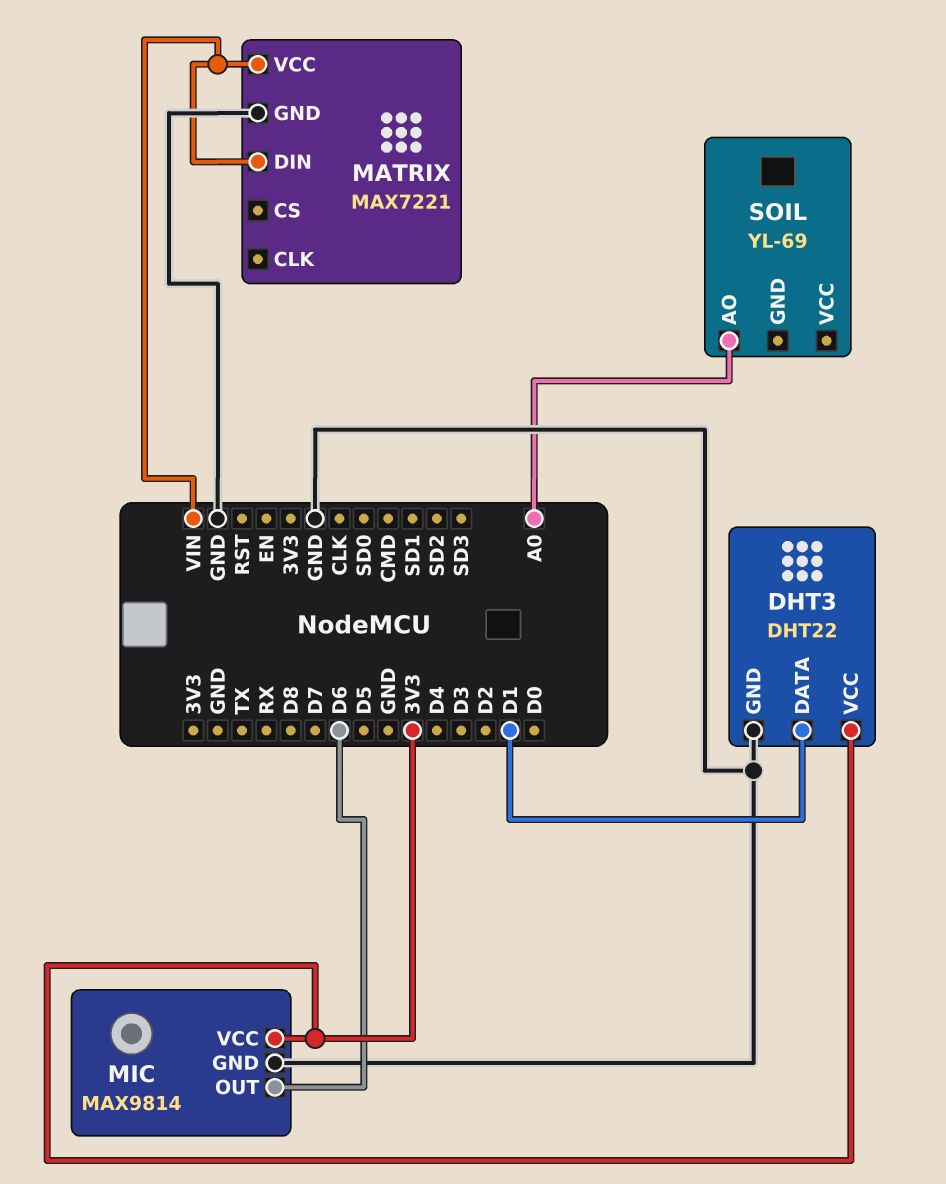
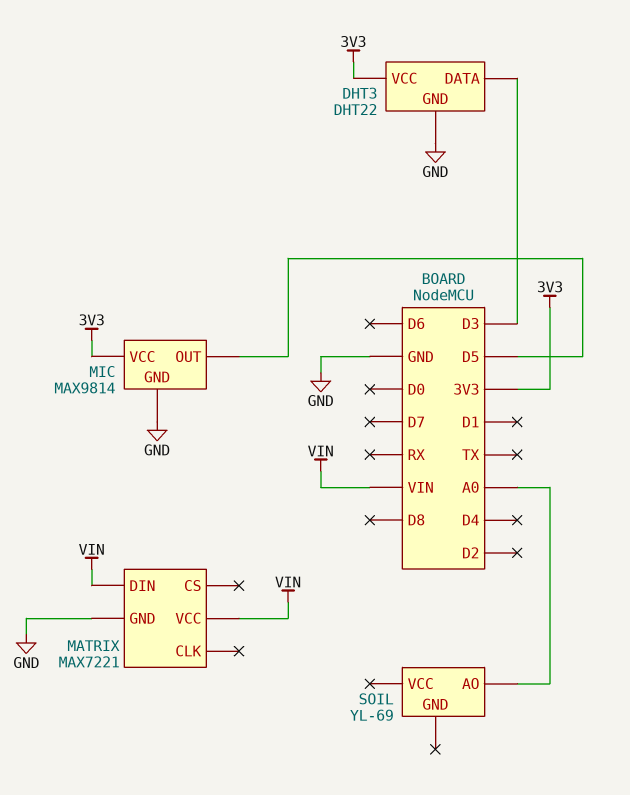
DHT3 pin DATA: D1 -> D3
MIC pin OUT: D6 -> D5

